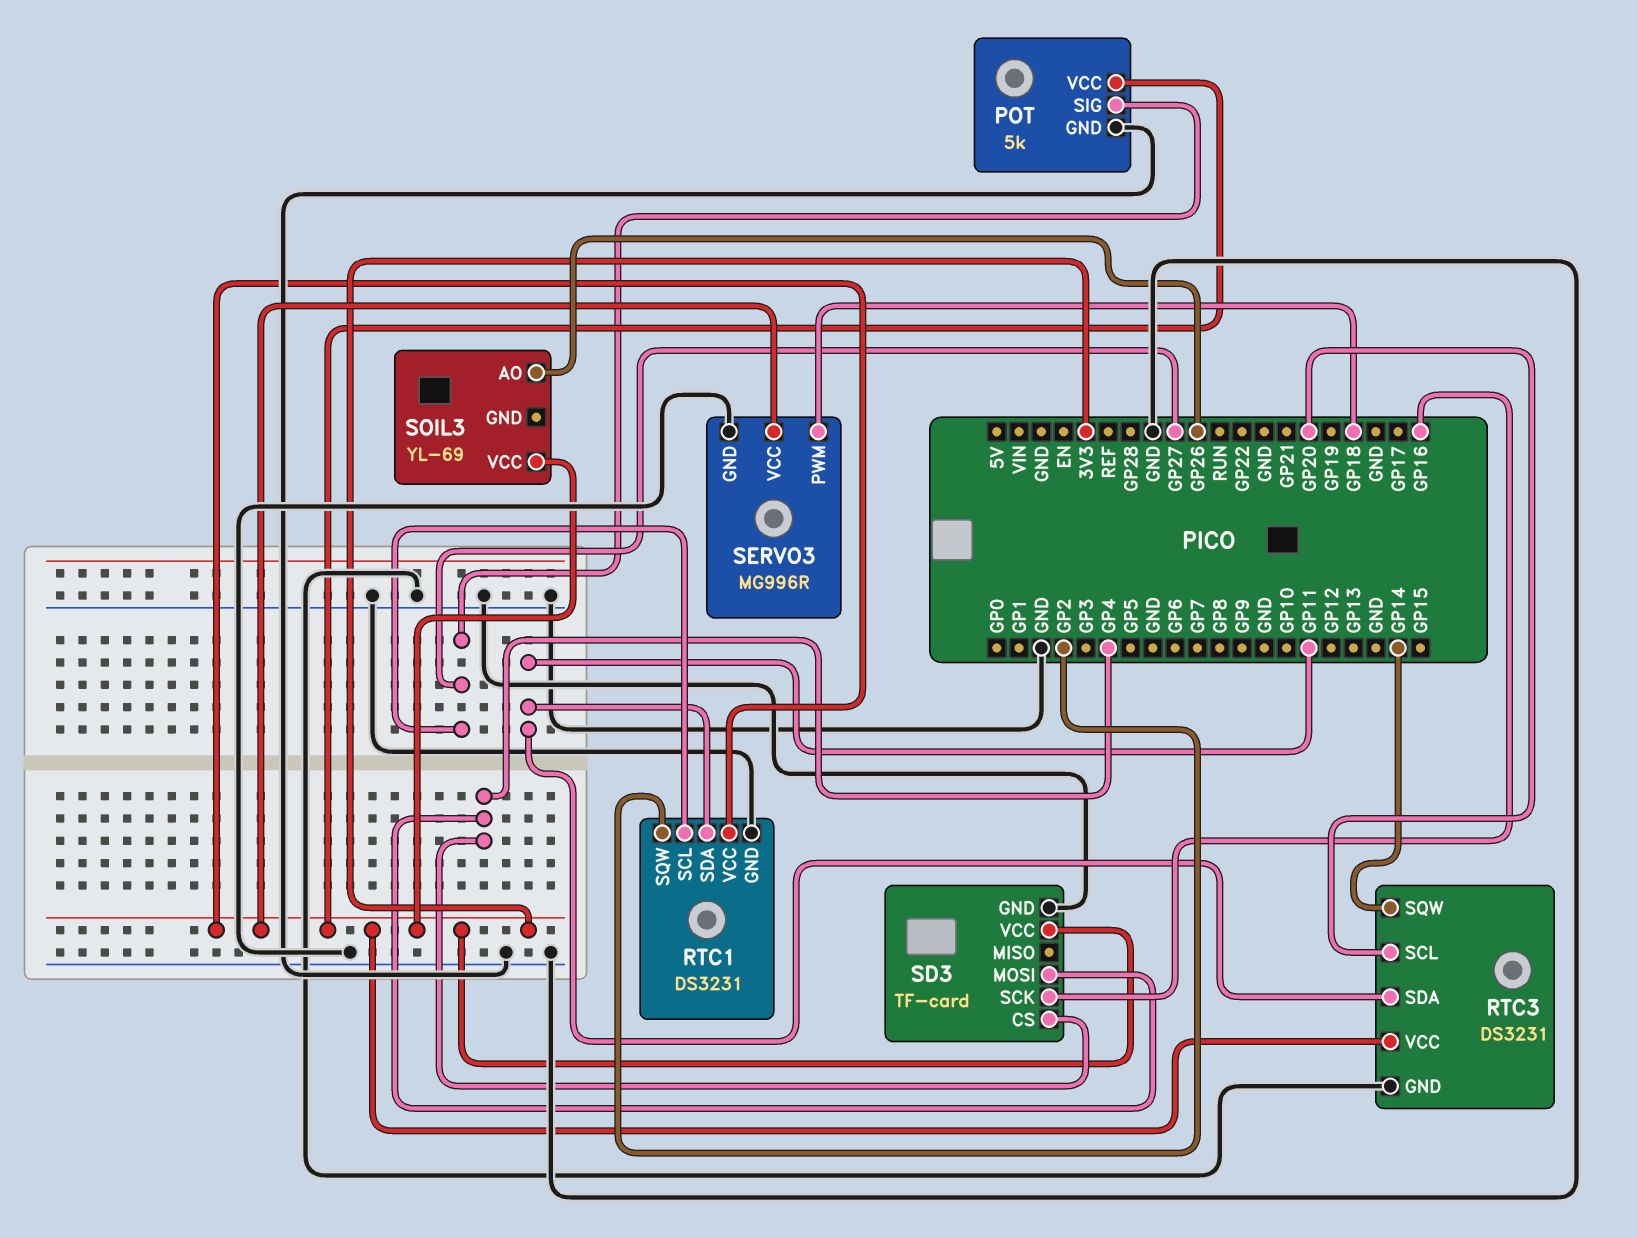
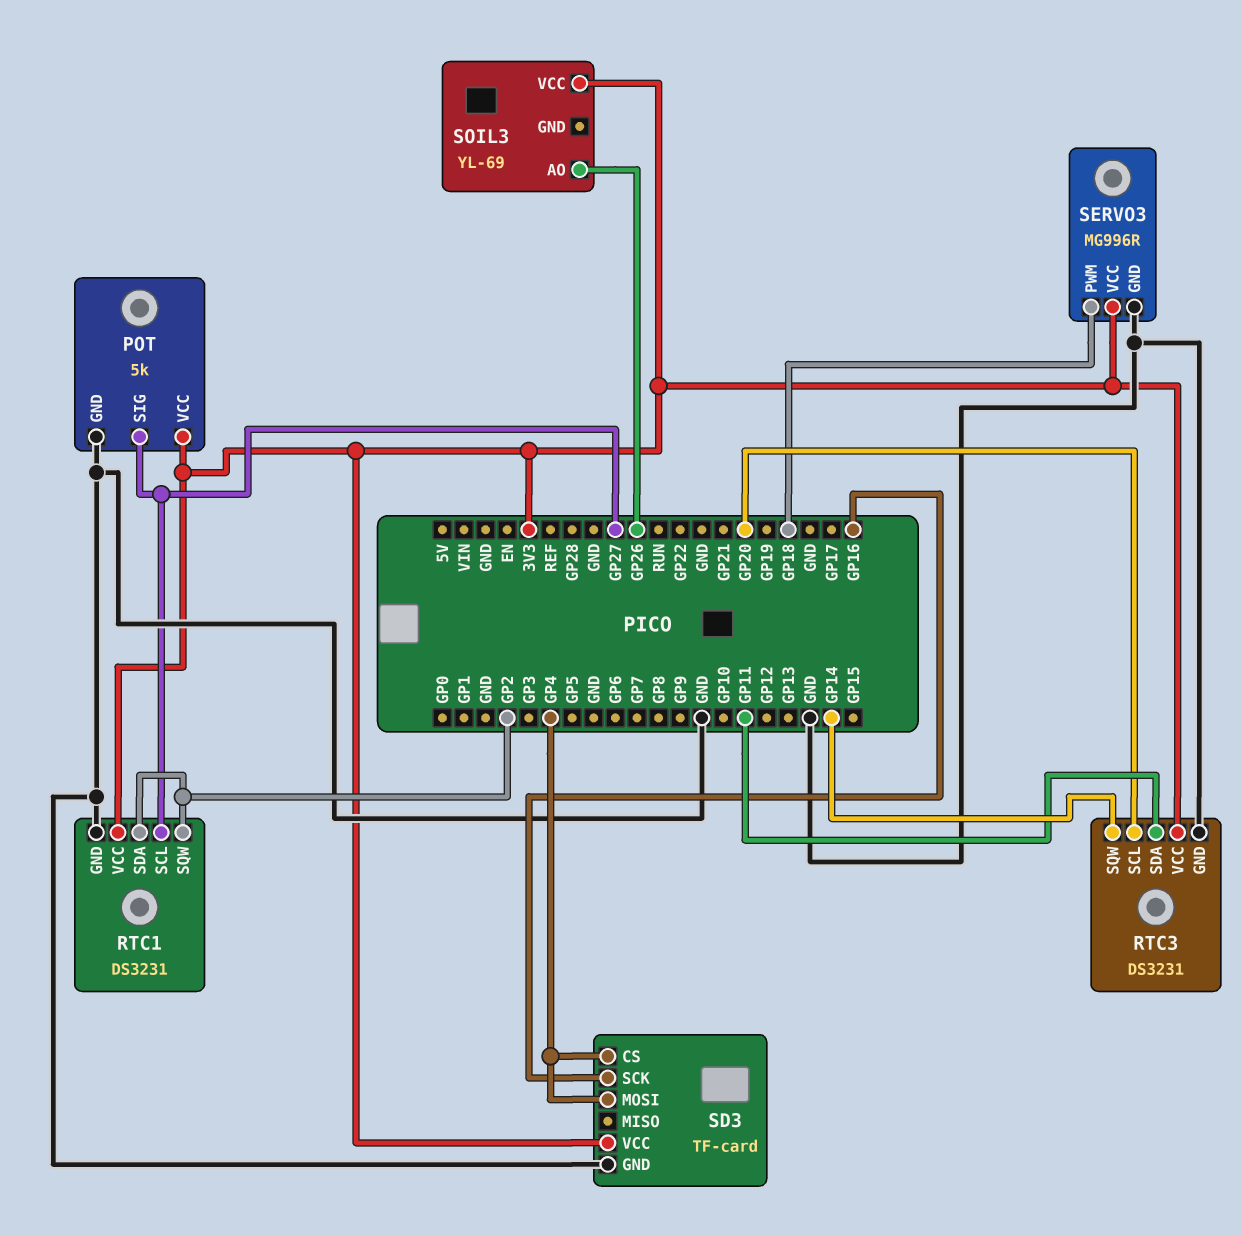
RTC1 pin SDA: GP11 -> GP2

